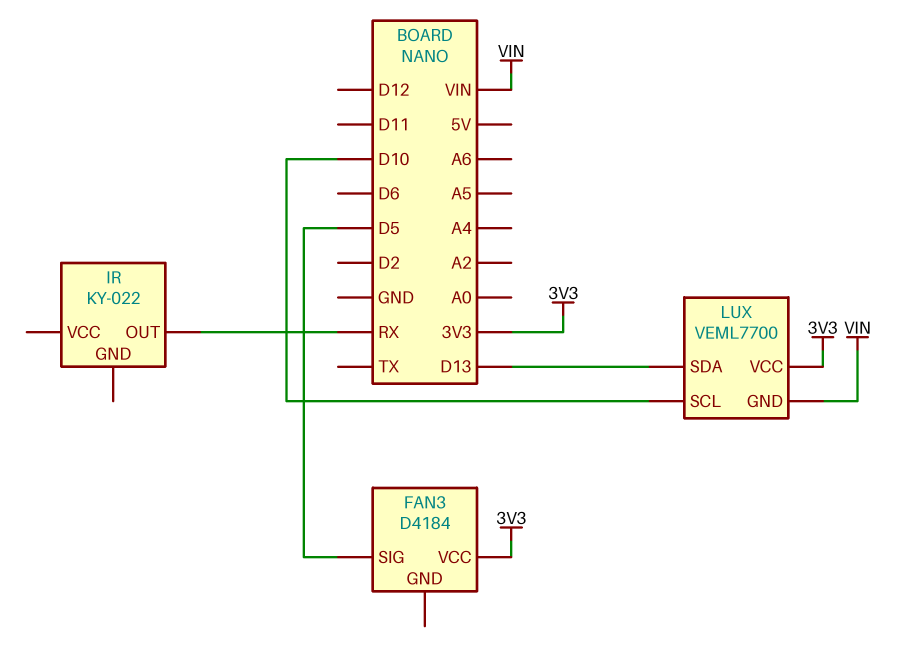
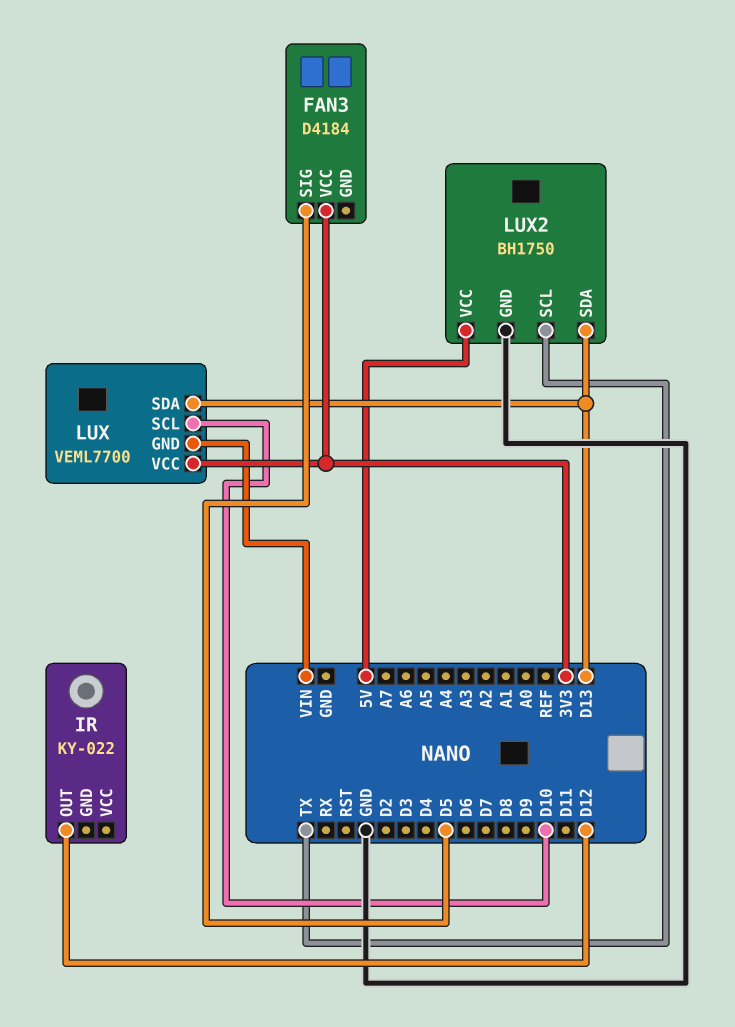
IR pin OUT: RX -> D12
LUX2: none -> BH1750
LUX2 pin GND: none -> GND
LUX2 pin SCL: none -> TX
LUX2 pin SDA: none -> D13
LUX2 pin VCC: none -> 5V

